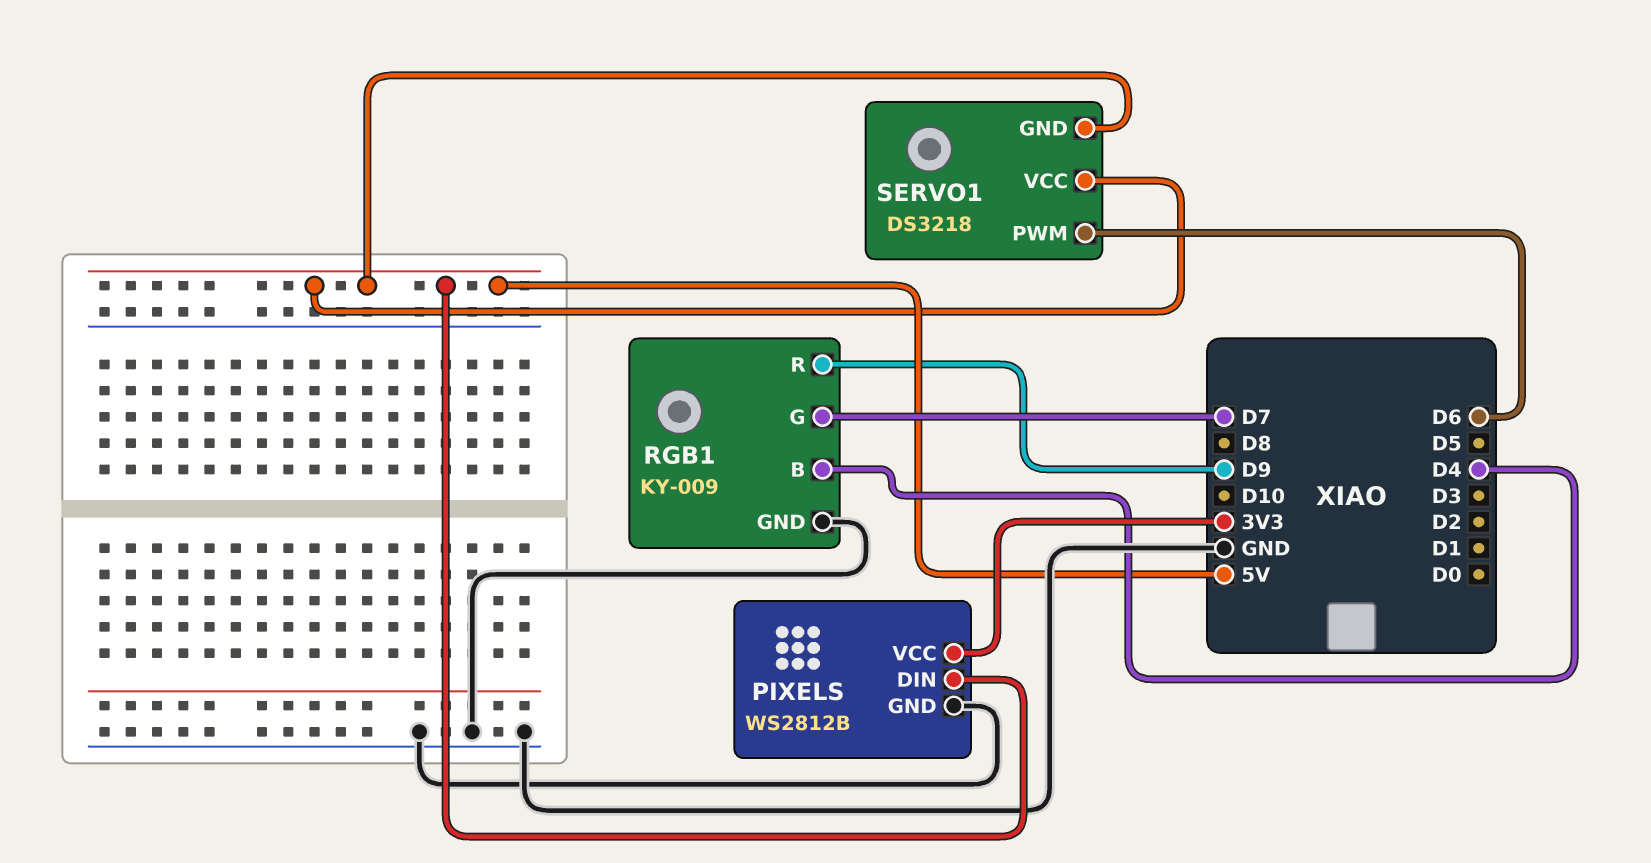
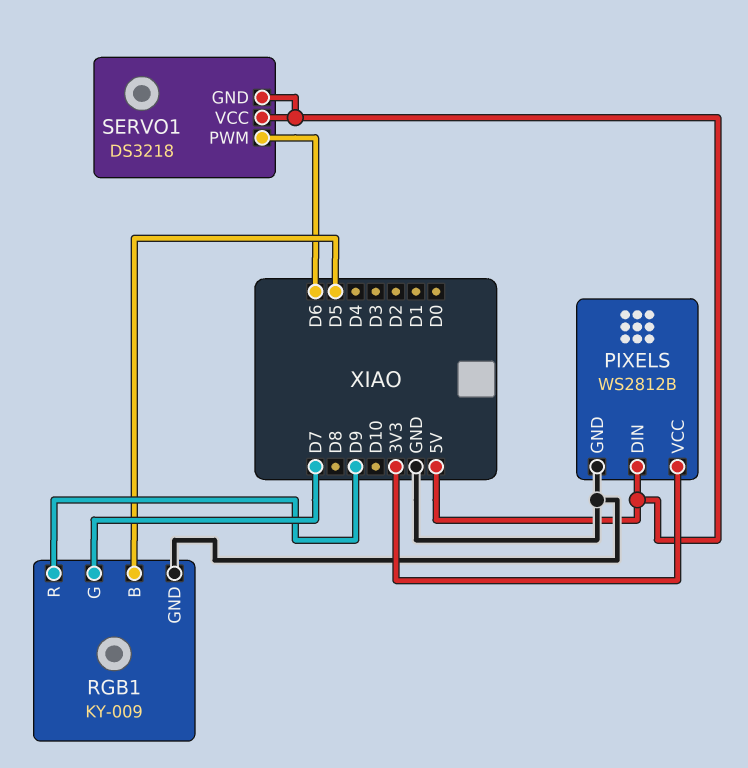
RGB1 pin B: D4 -> D5

